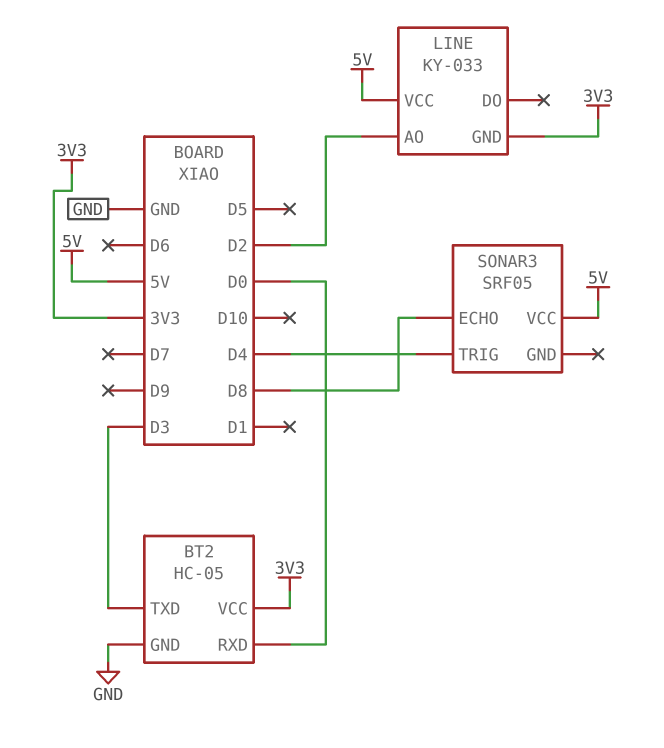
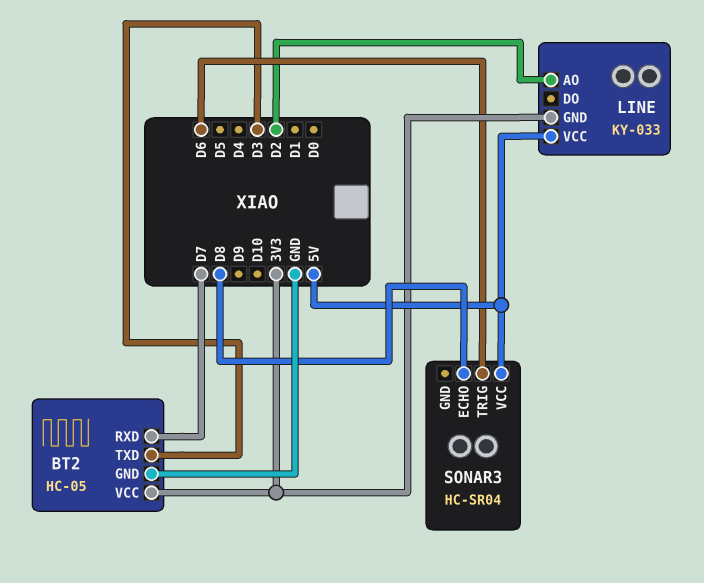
BT2 pin RXD: D0 -> D7
SONAR3: SRF05 -> HC-SR04
SONAR3 pin TRIG: D4 -> D6

